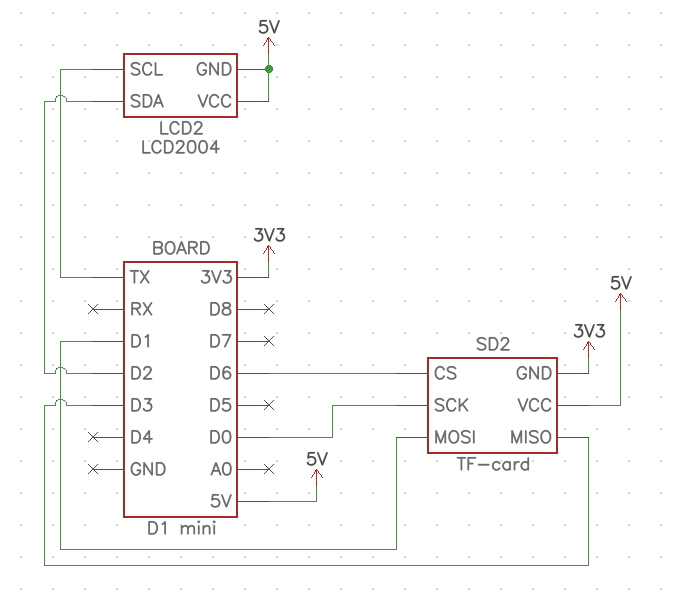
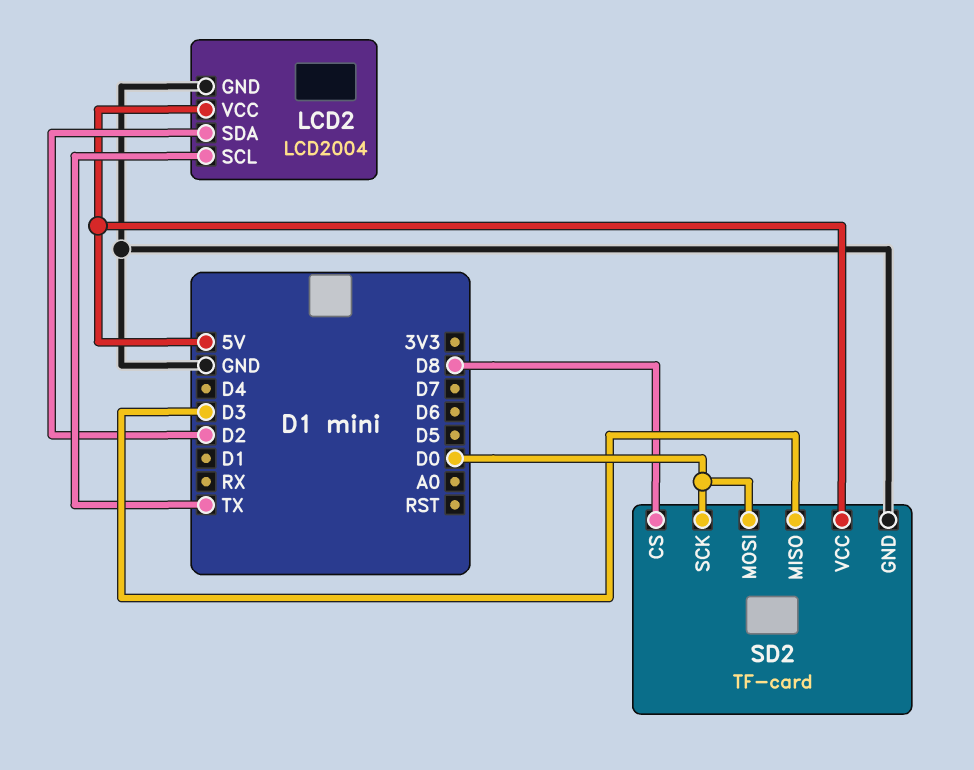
LCD2 pin GND: 5V -> GND
SD2 pin CS: D6 -> D8
SD2 pin GND: 3V3 -> GND
SD2 pin MOSI: D1 -> D0

